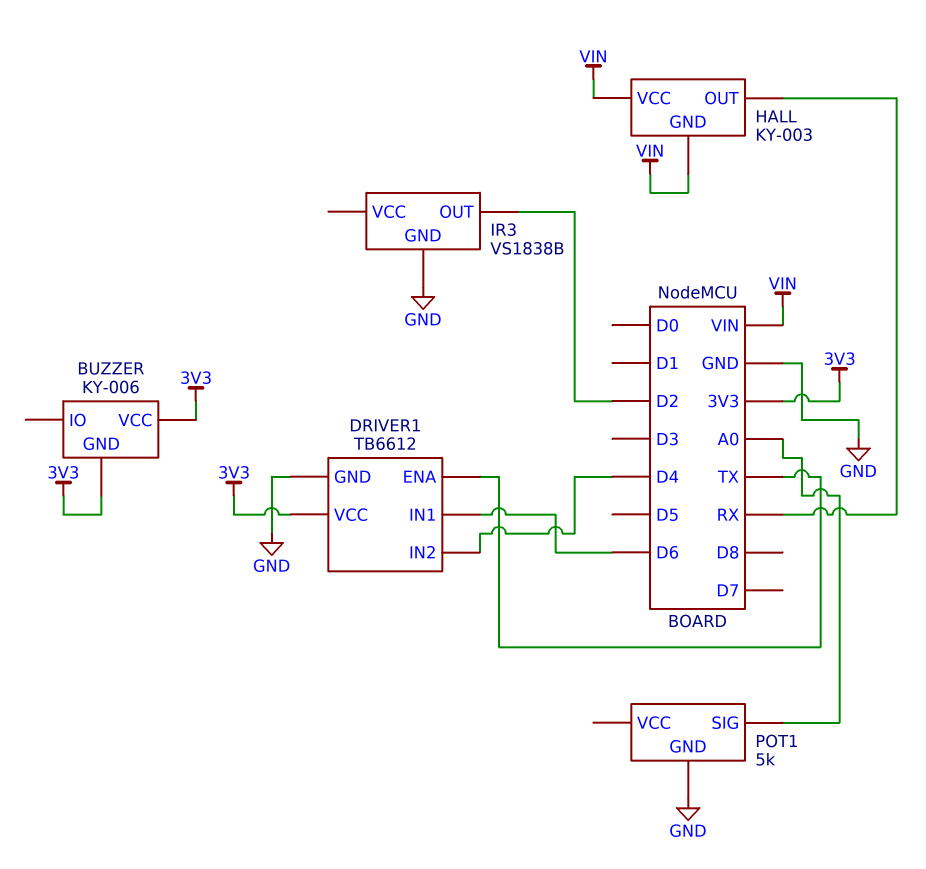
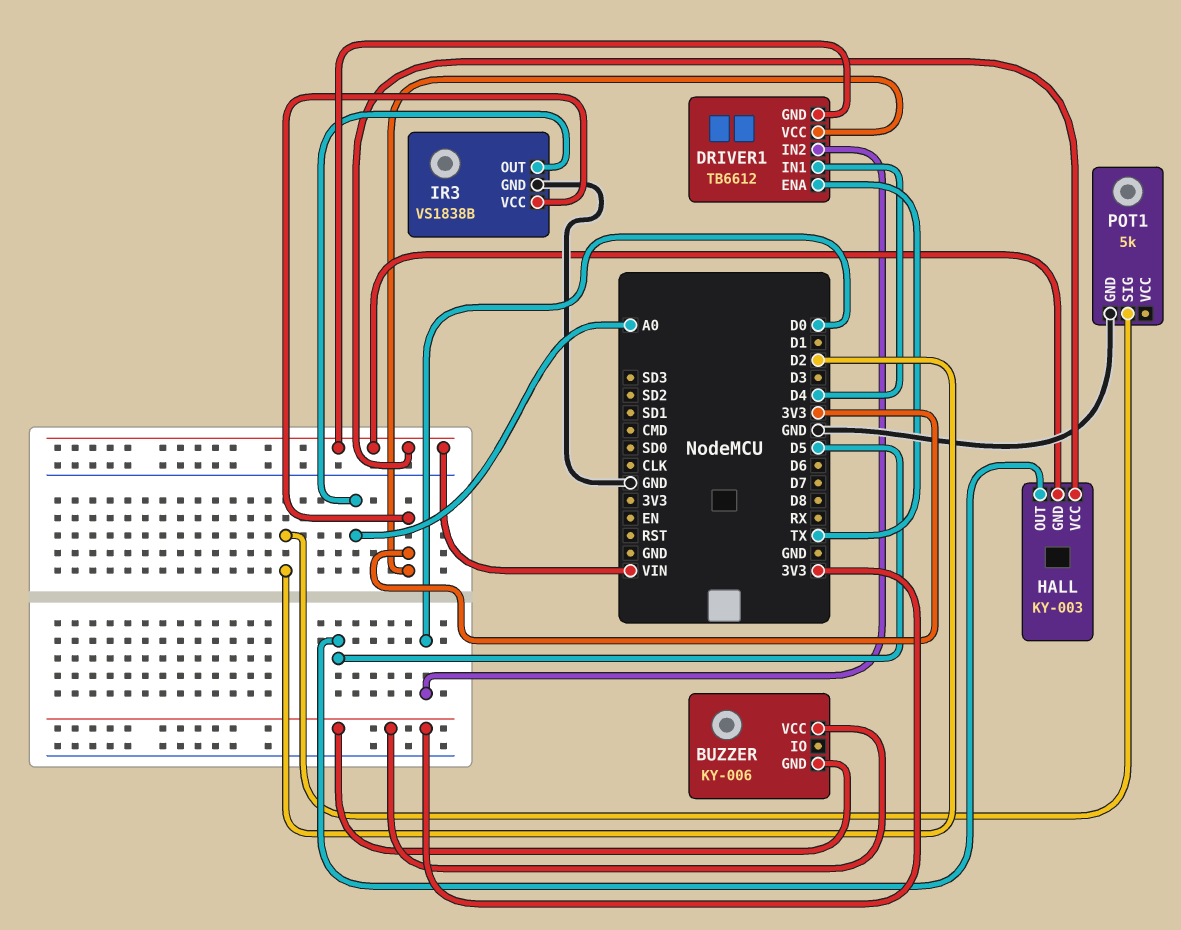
DRIVER1 pin GND: GND -> VIN
DRIVER1 pin IN1: D6 -> D4
DRIVER1 pin IN2: D4 -> D0
HALL pin OUT: RX -> D5
IR3 pin OUT: D2 -> A0
IR3 pin VCC: none -> 3V3
POT1 pin SIG: A0 -> D2

